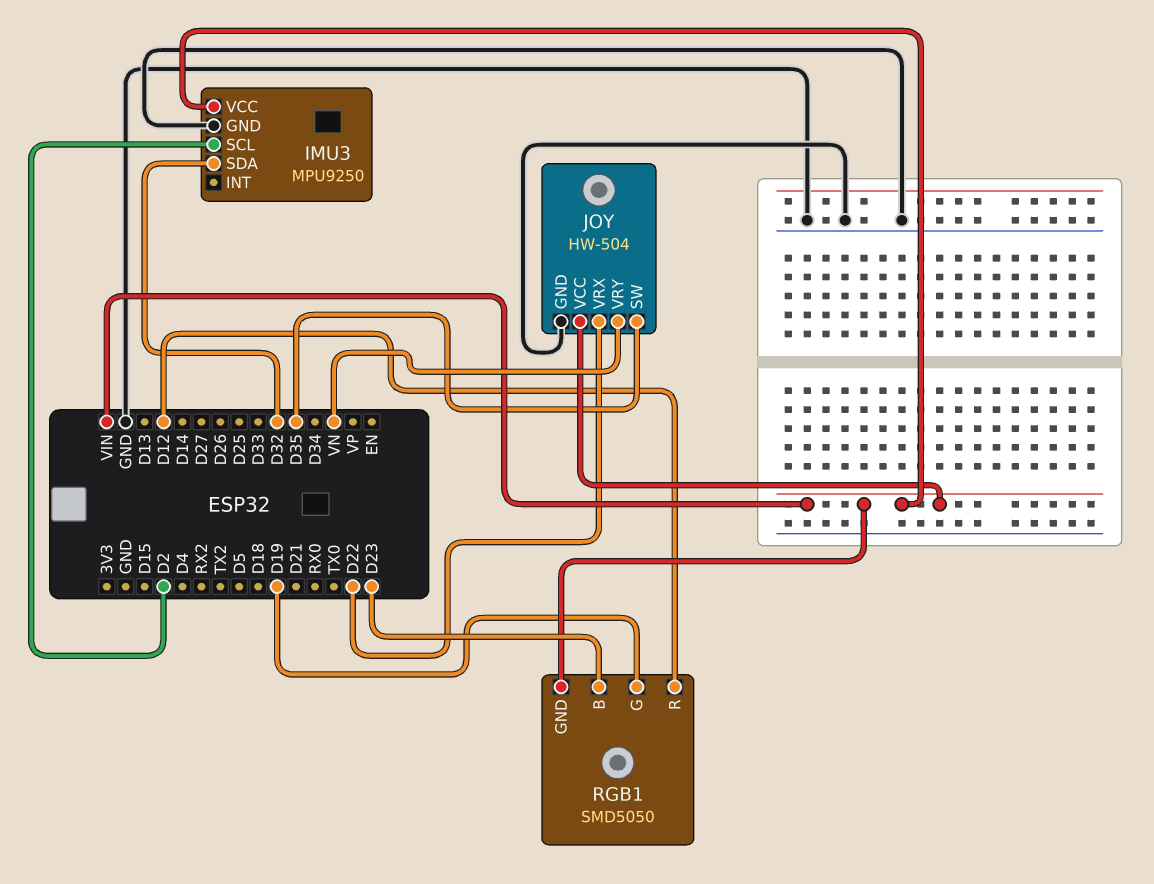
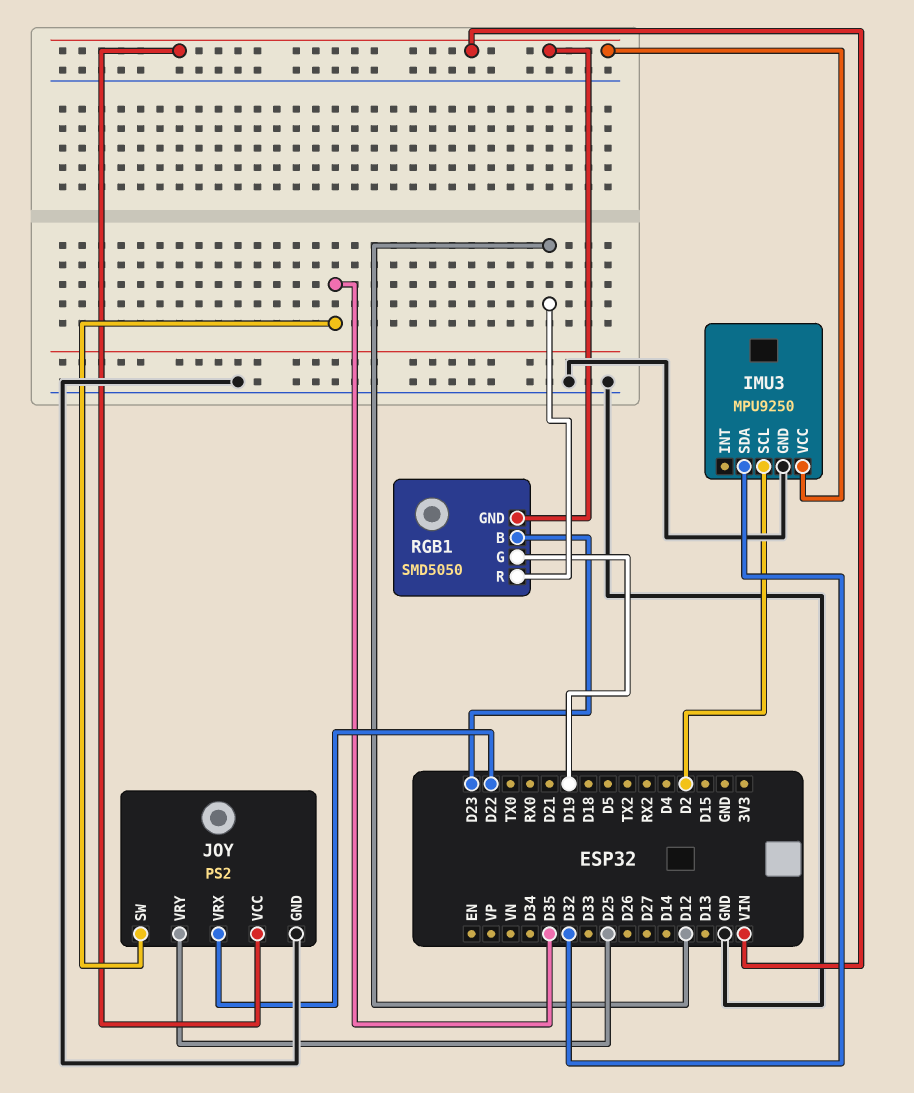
JOY: HW-504 -> PS2
JOY pin VRY: VN -> D25

